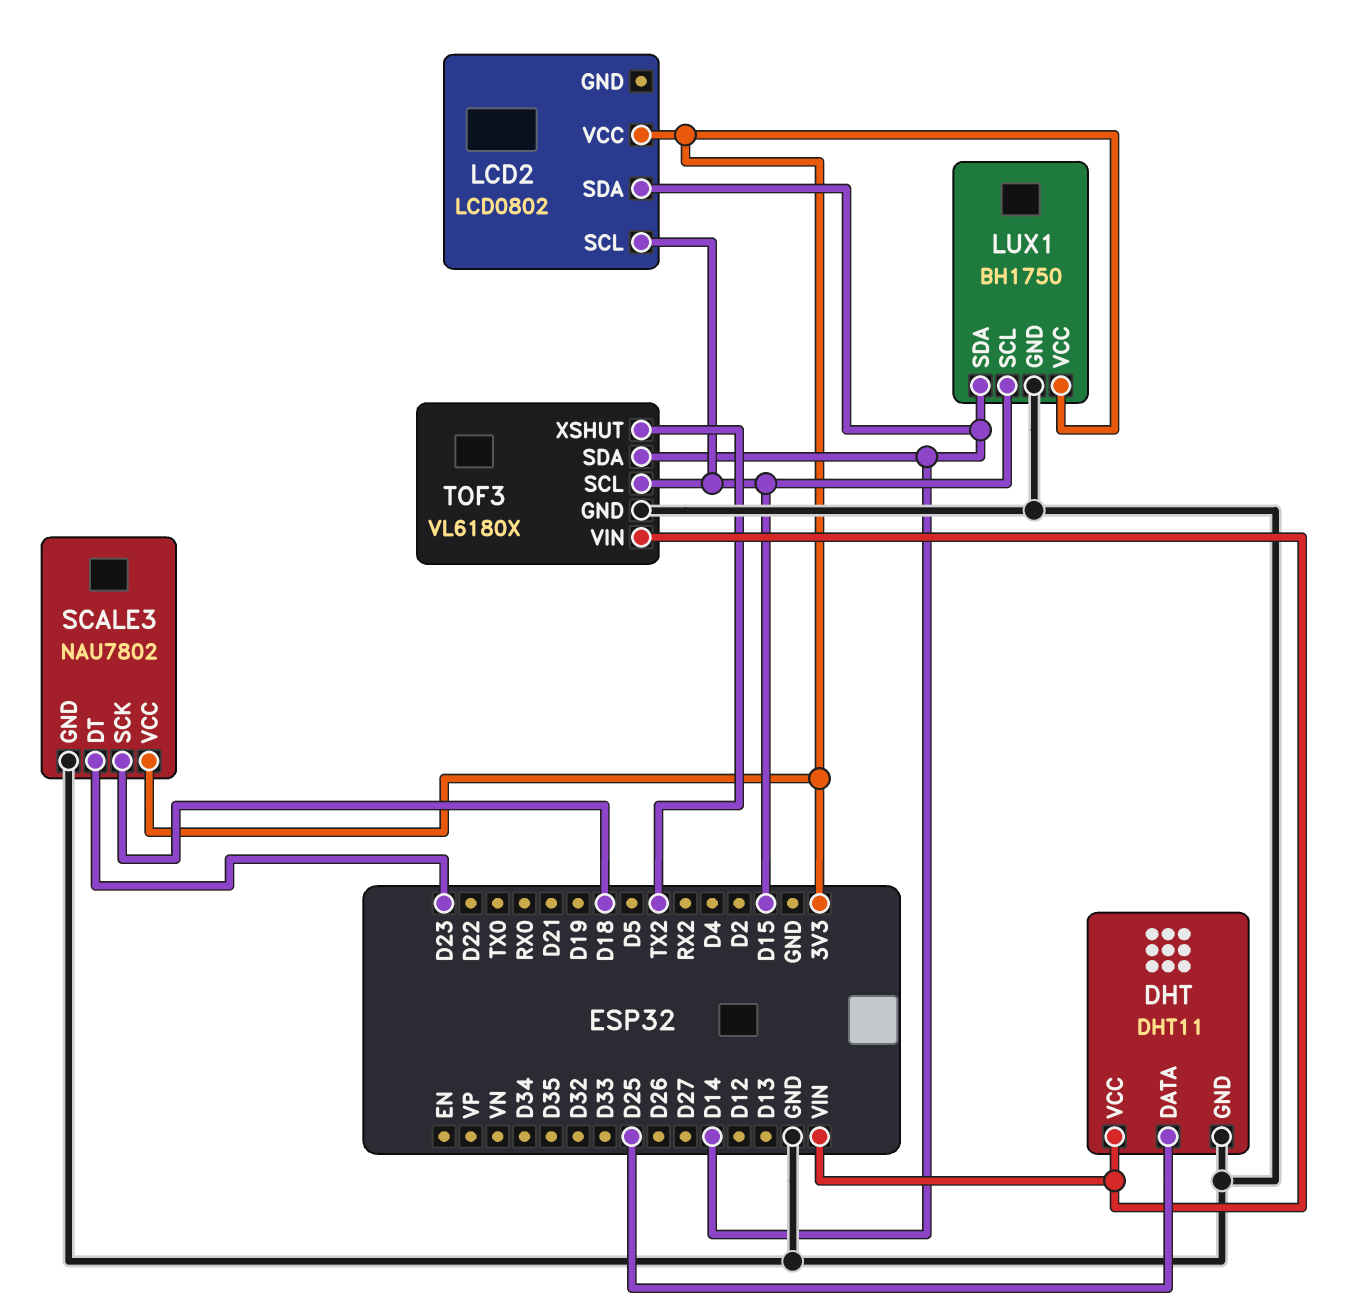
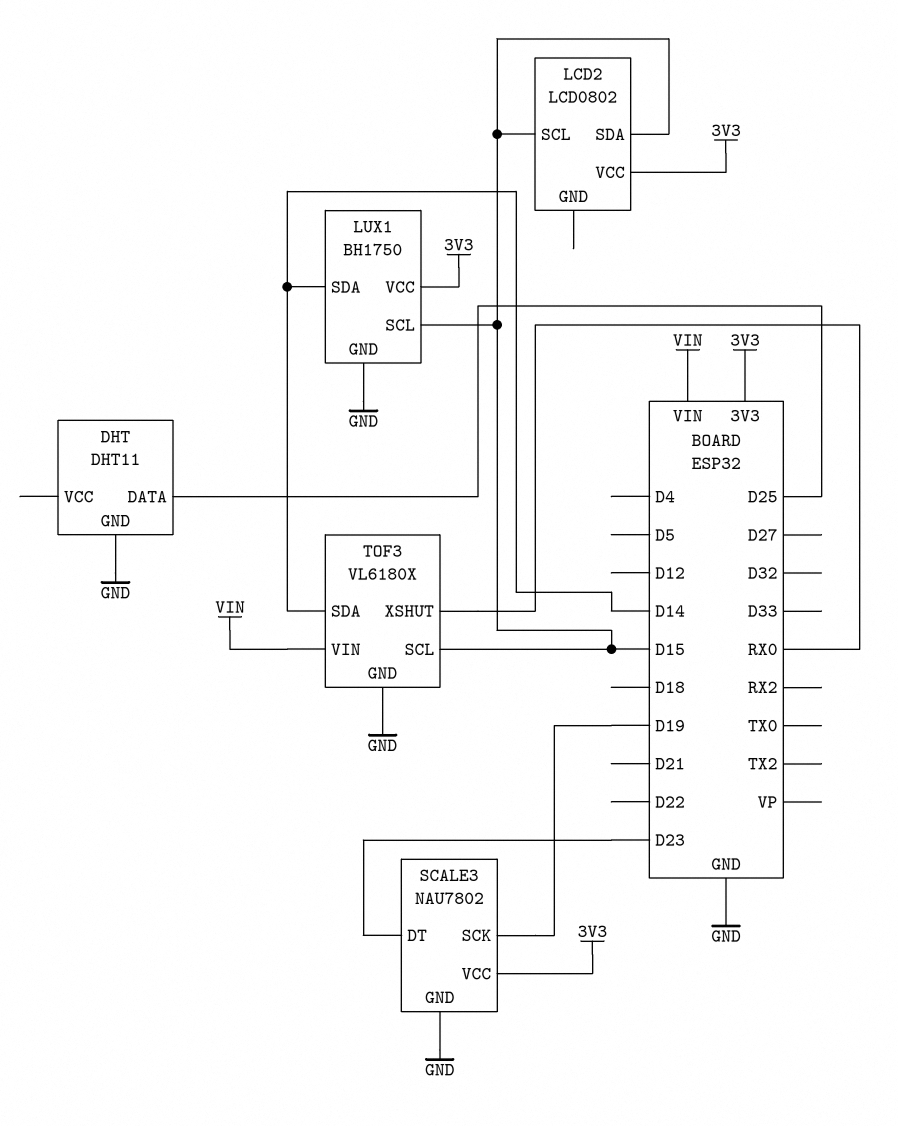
DHT pin VCC: VIN -> none
LCD2 pin SDA: D14 -> D15
SCALE3 pin SCK: D18 -> D19
TOF3 pin XSHUT: TX2 -> RX0

